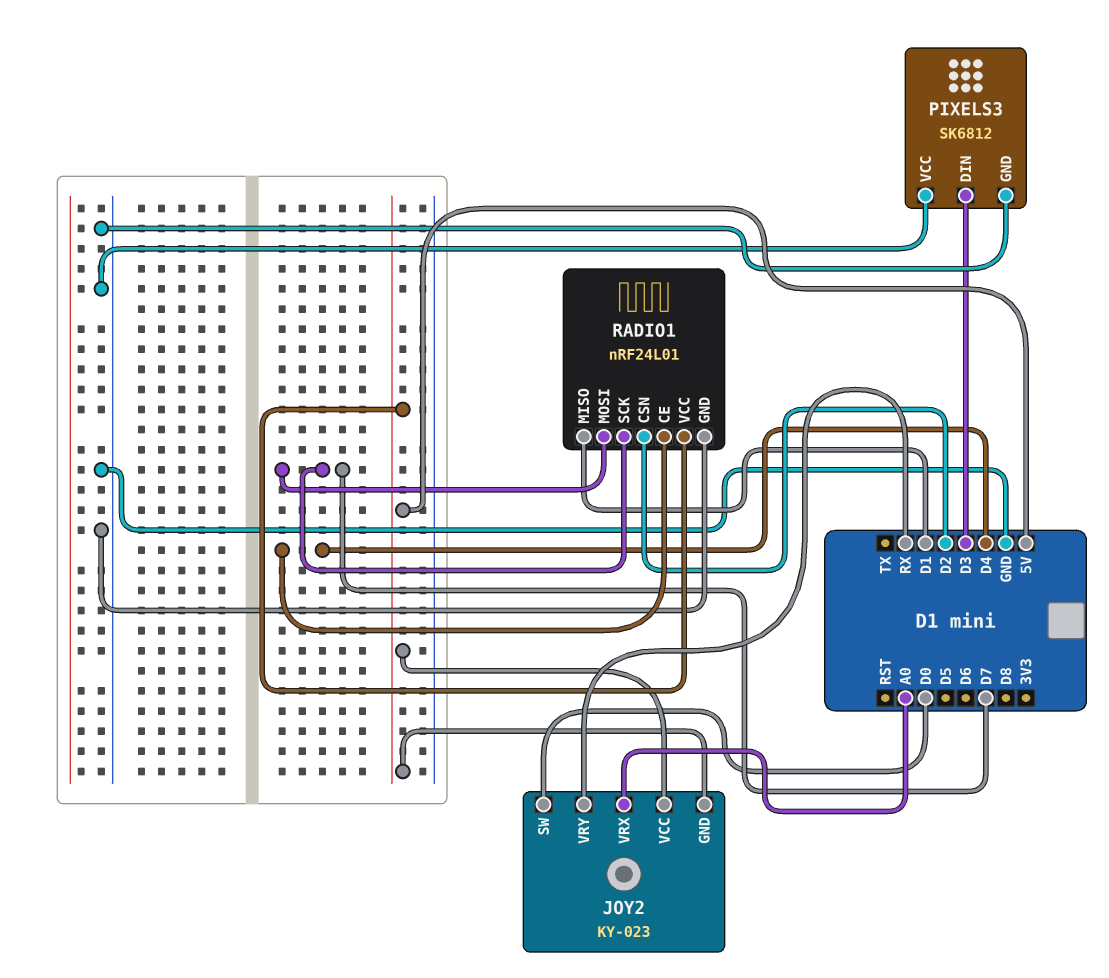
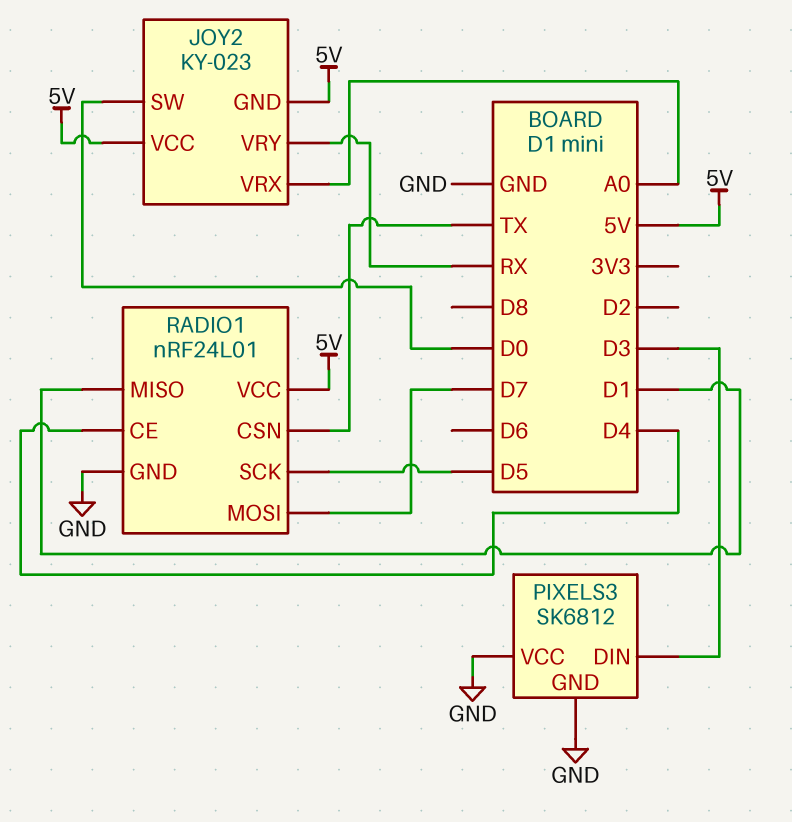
RADIO1 pin CSN: D2 -> TX
RADIO1 pin SCK: D7 -> D5

